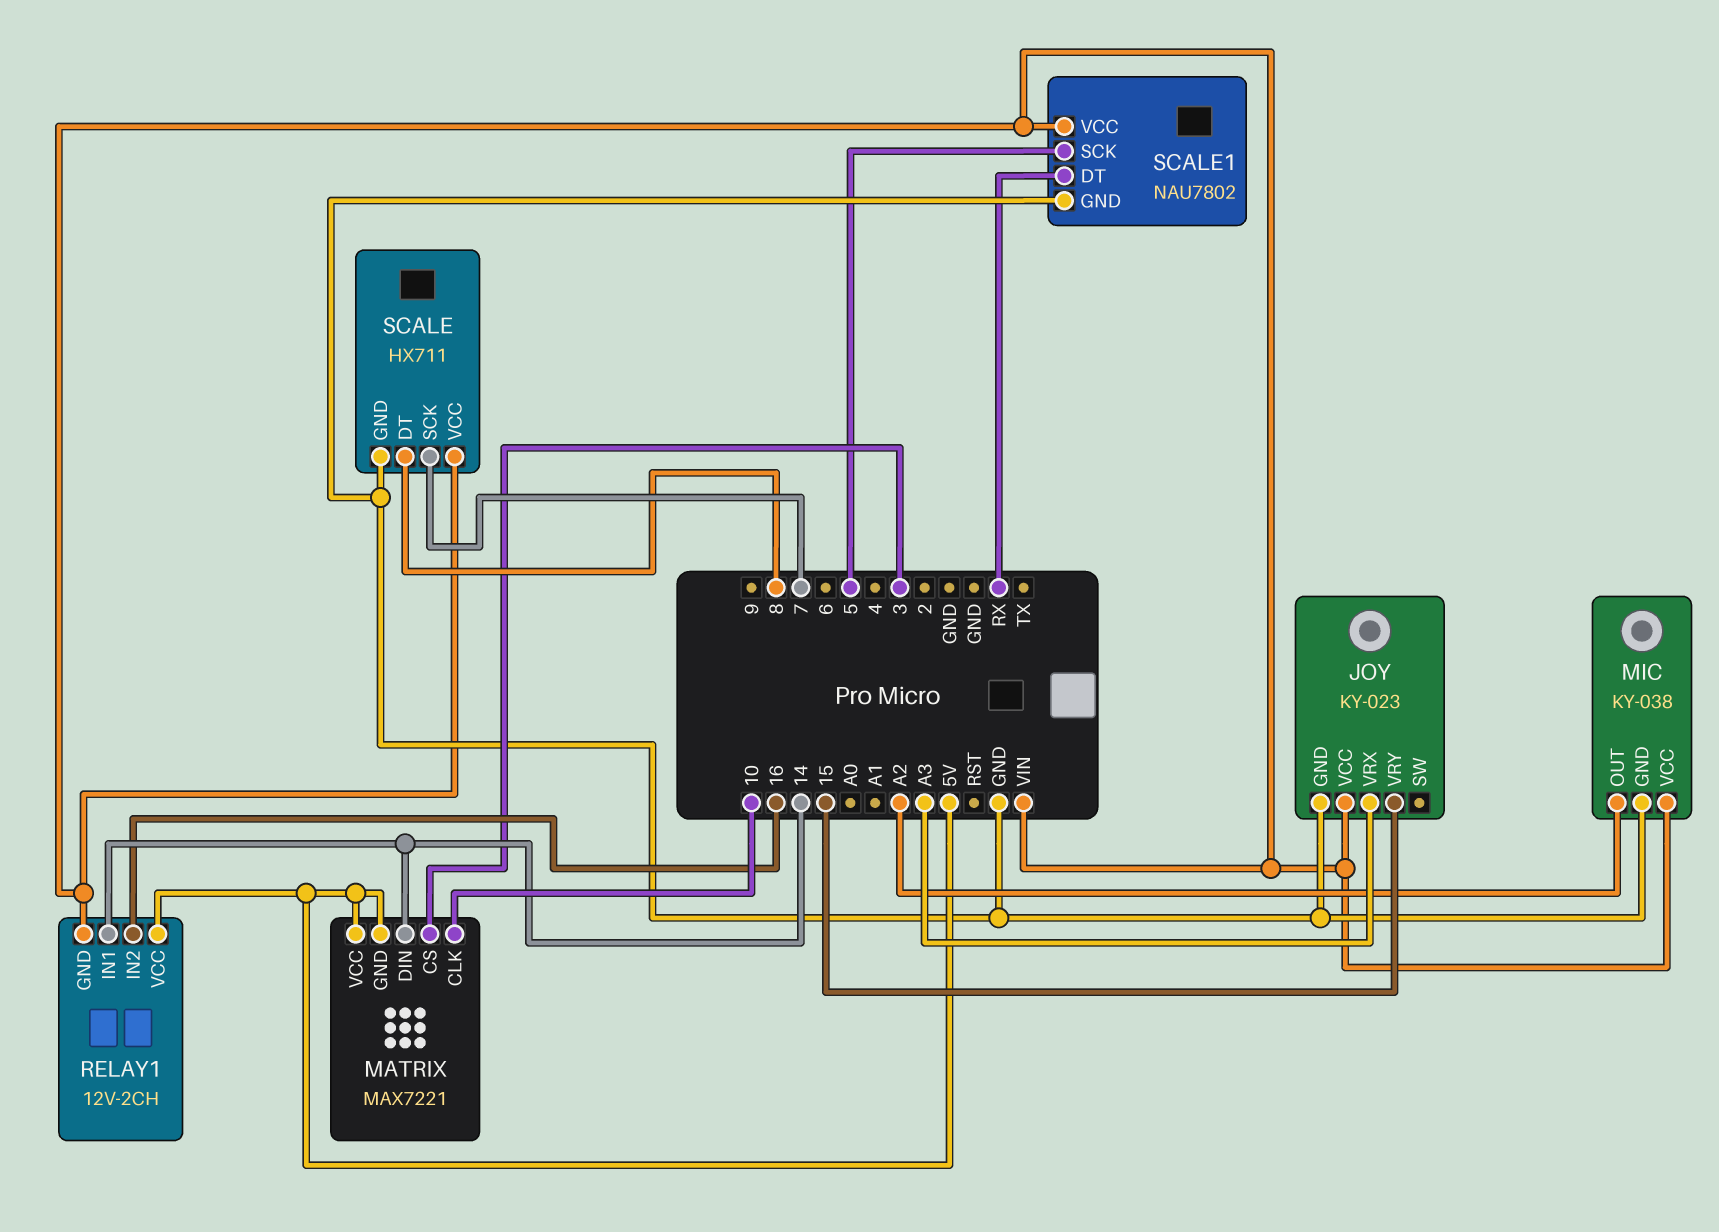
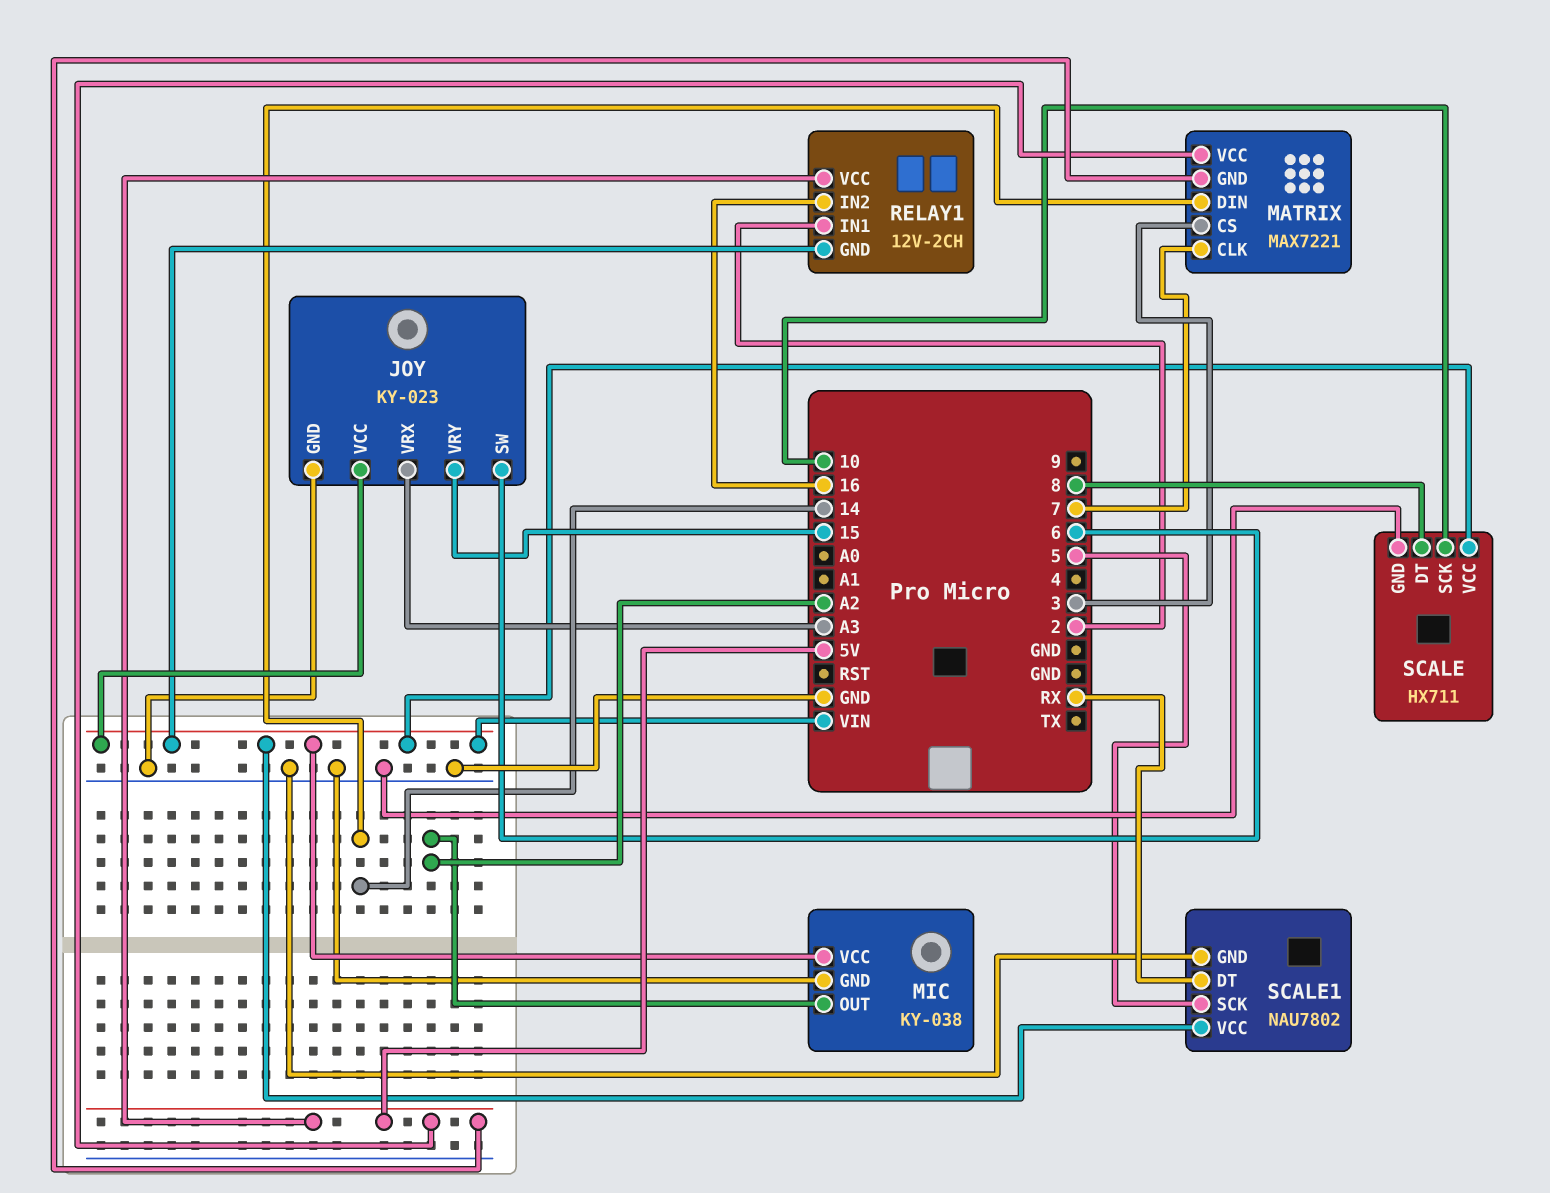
JOY pin SW: none -> 6
MATRIX pin CLK: 10 -> 7
RELAY1 pin IN1: 14 -> 2
SCALE pin SCK: 7 -> 10

